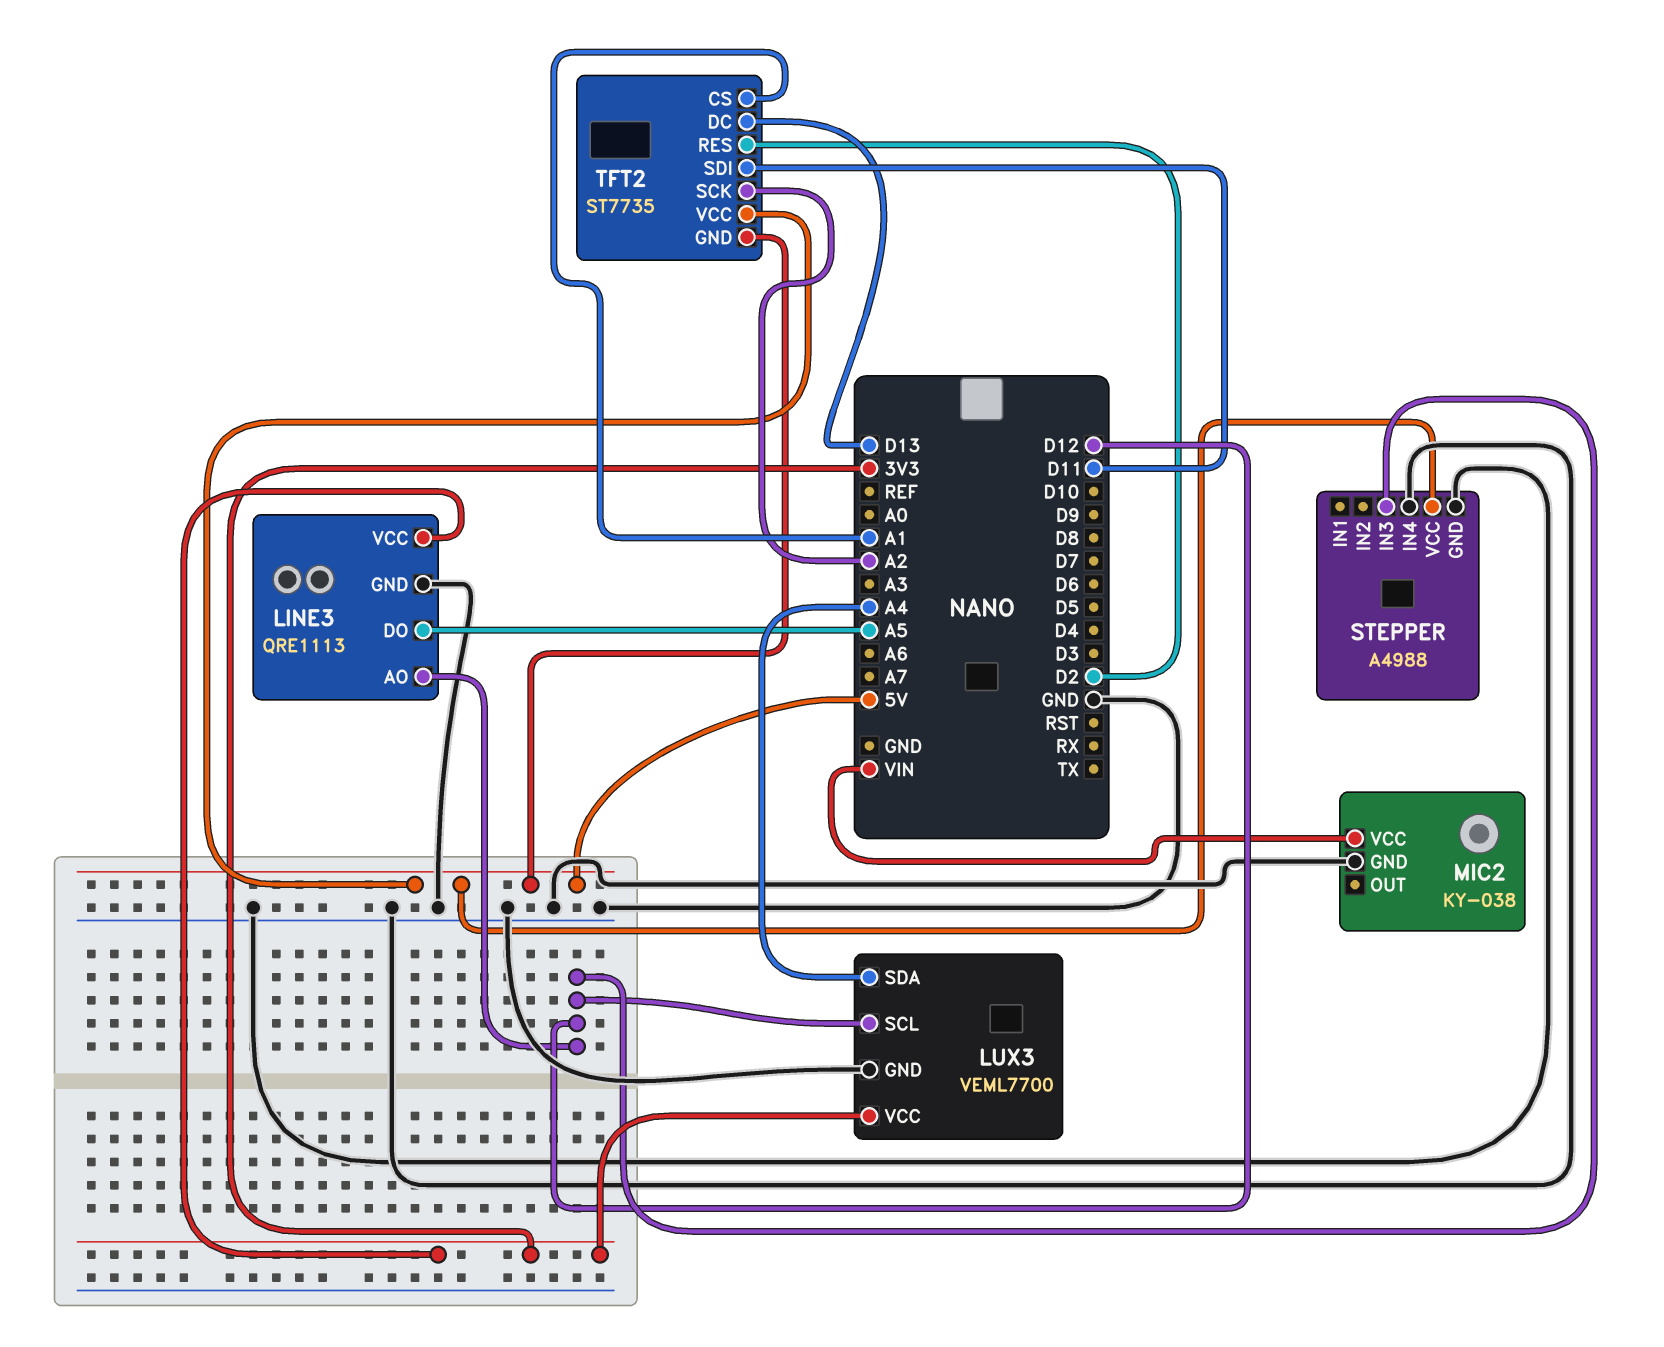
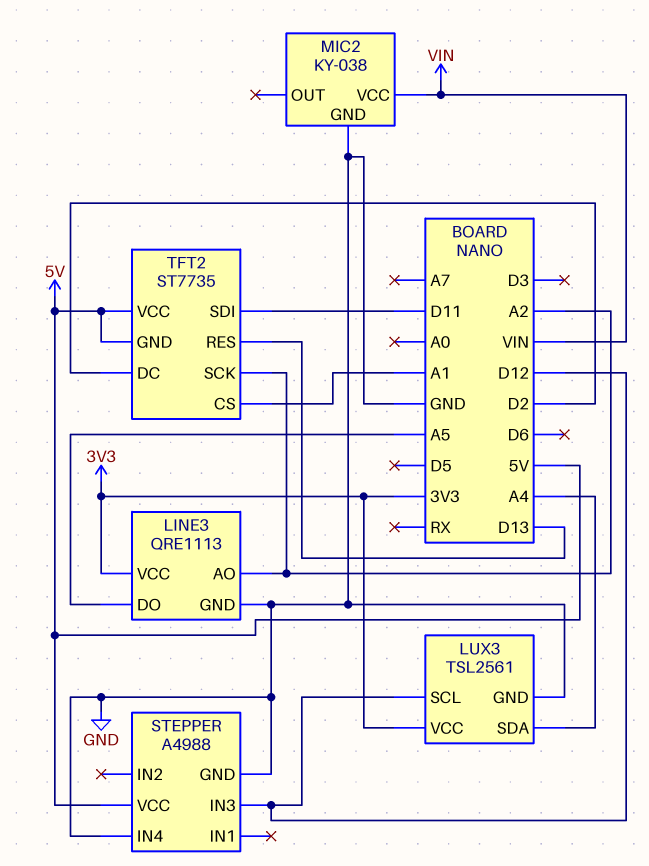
LINE3 pin AO: D12 -> A2
LUX3: VEML7700 -> TSL2561
TFT2 pin DC: D13 -> D2
TFT2 pin RES: D2 -> D13

